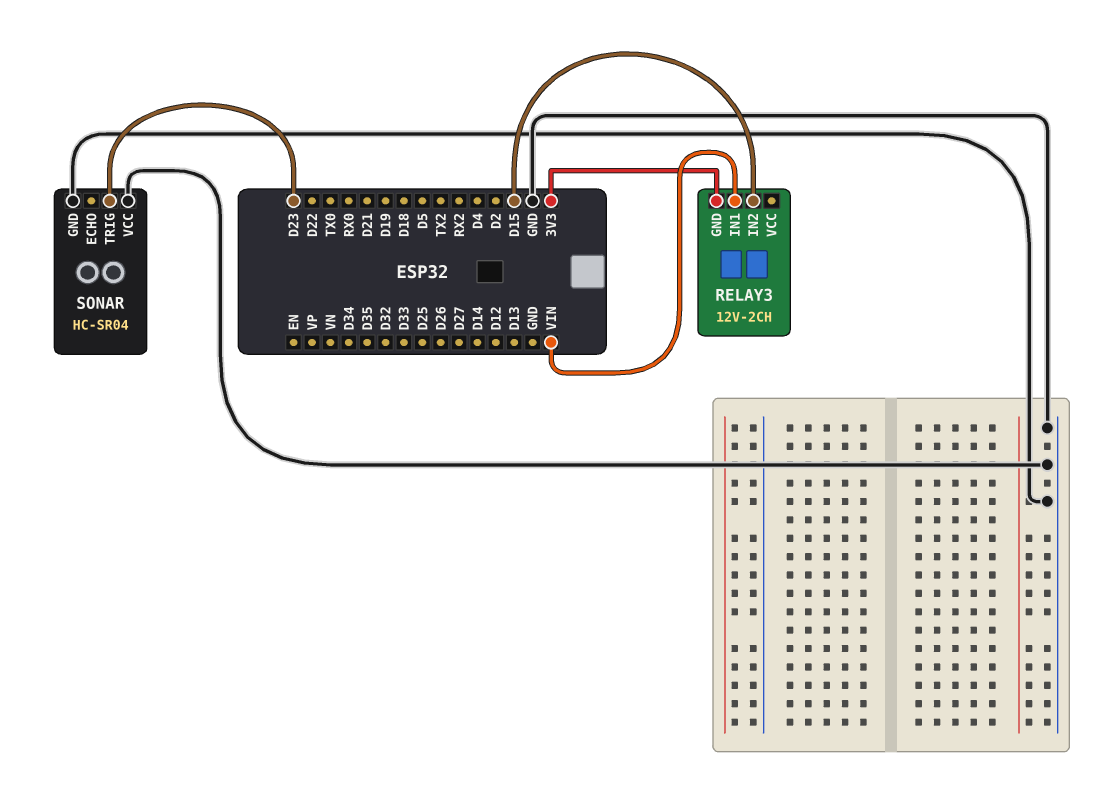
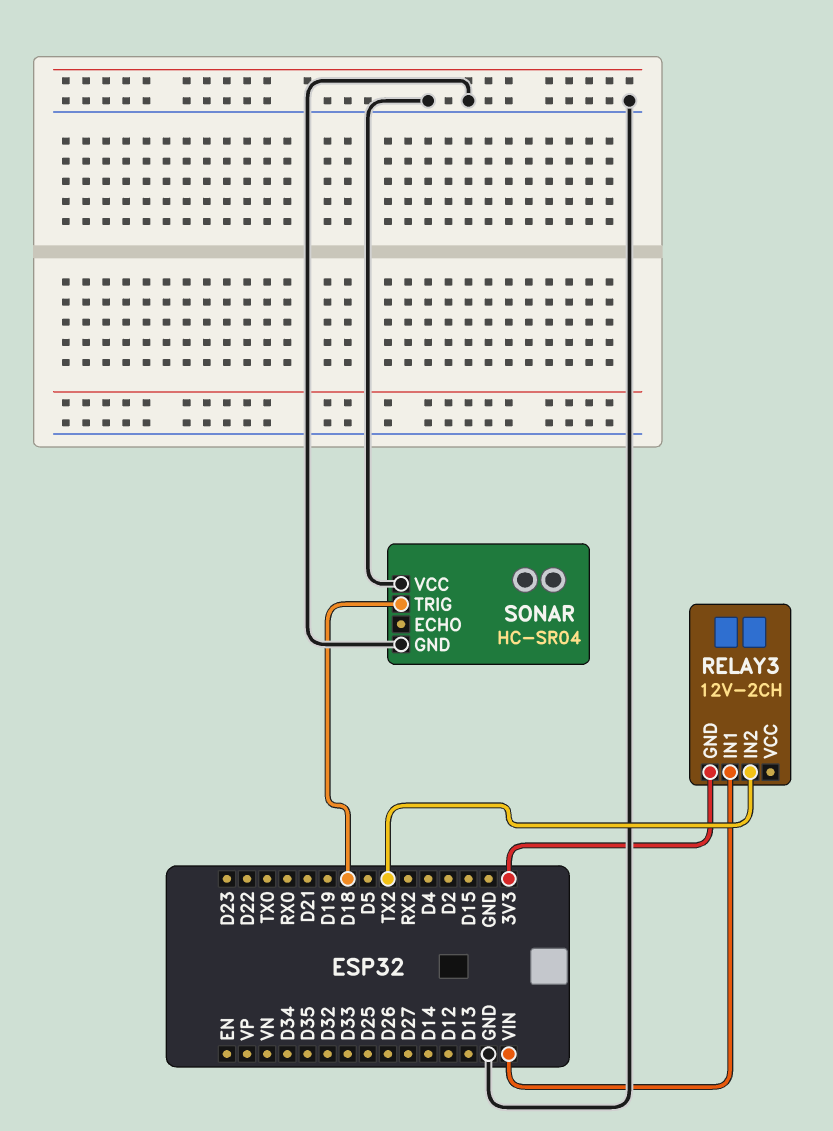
RELAY3 pin IN2: D15 -> TX2
SONAR pin TRIG: D23 -> D18

